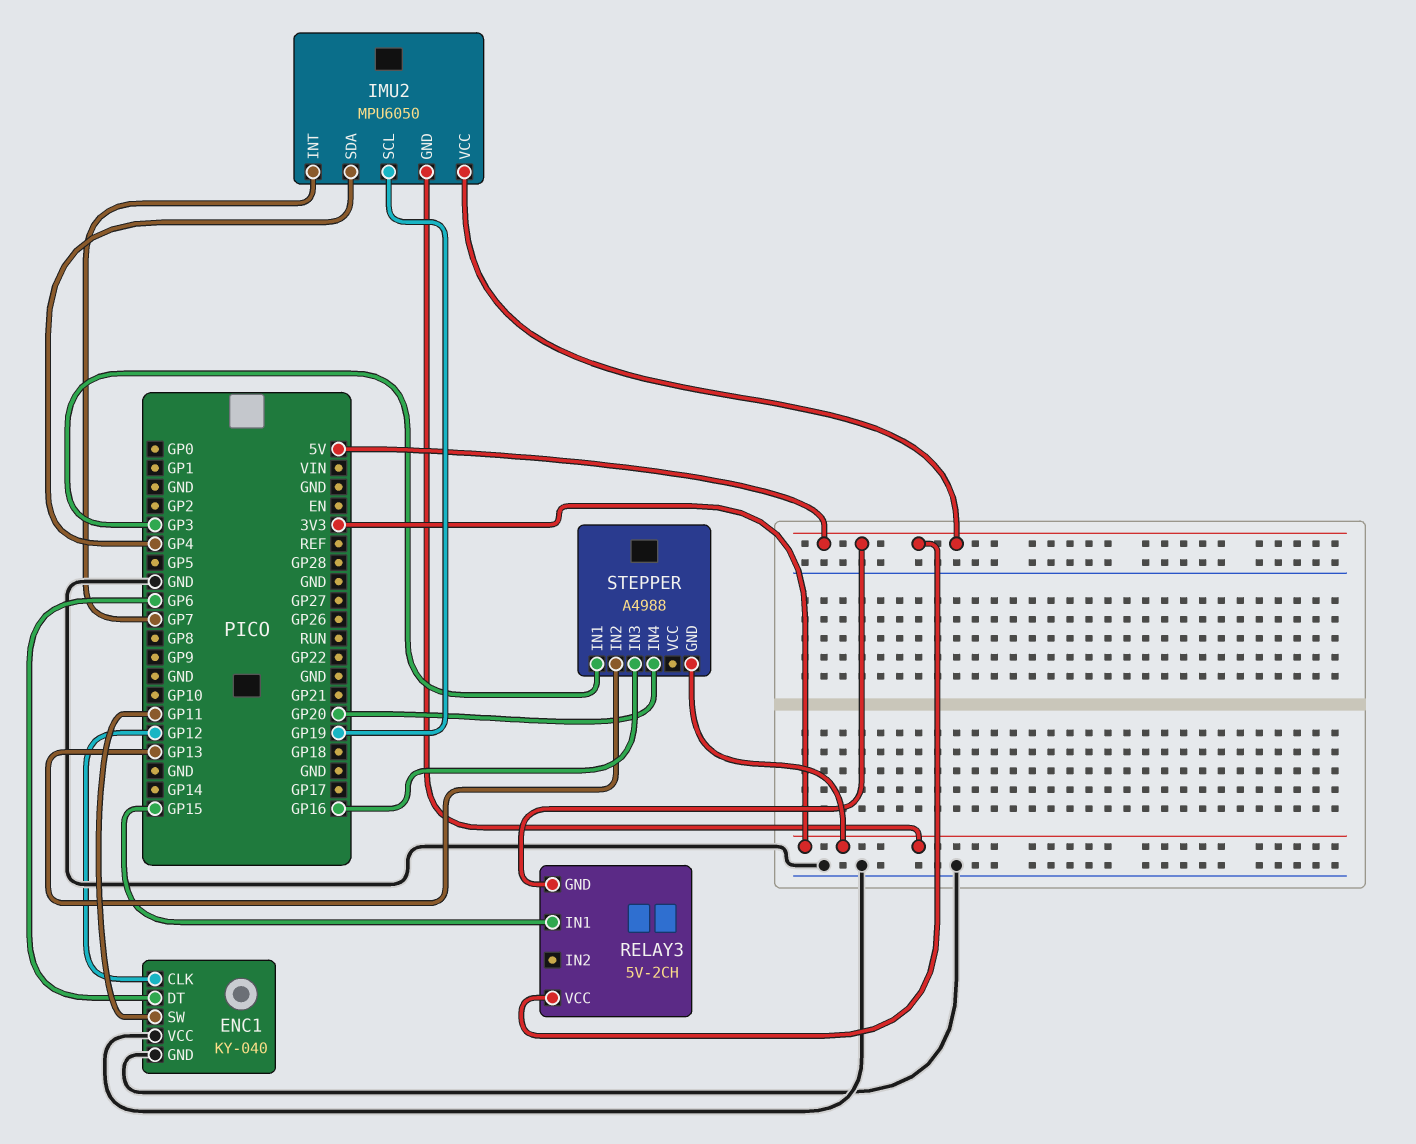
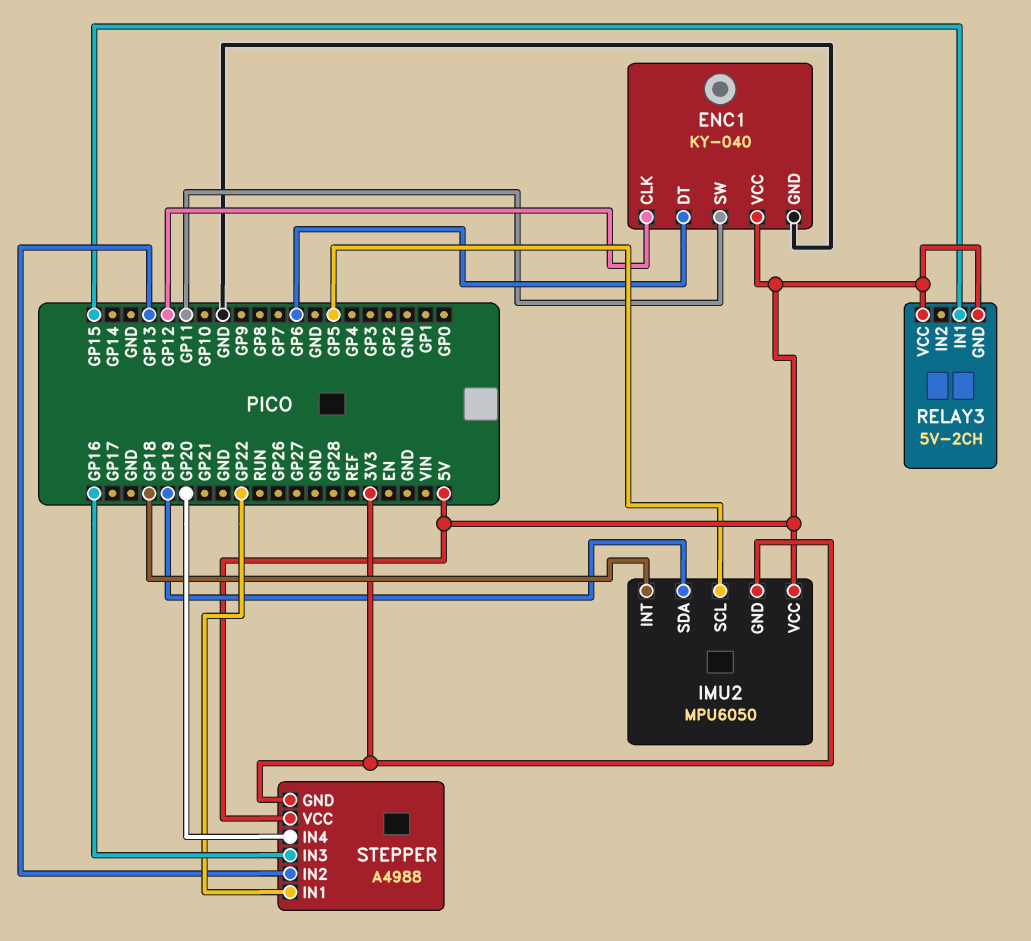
ENC1 pin VCC: GND -> 5V
IMU2 pin INT: GP7 -> GP18
IMU2 pin SCL: GP19 -> GP5
IMU2 pin SDA: GP4 -> GP19
STEPPER pin IN1: GP3 -> GP22
STEPPER pin VCC: none -> 5V

